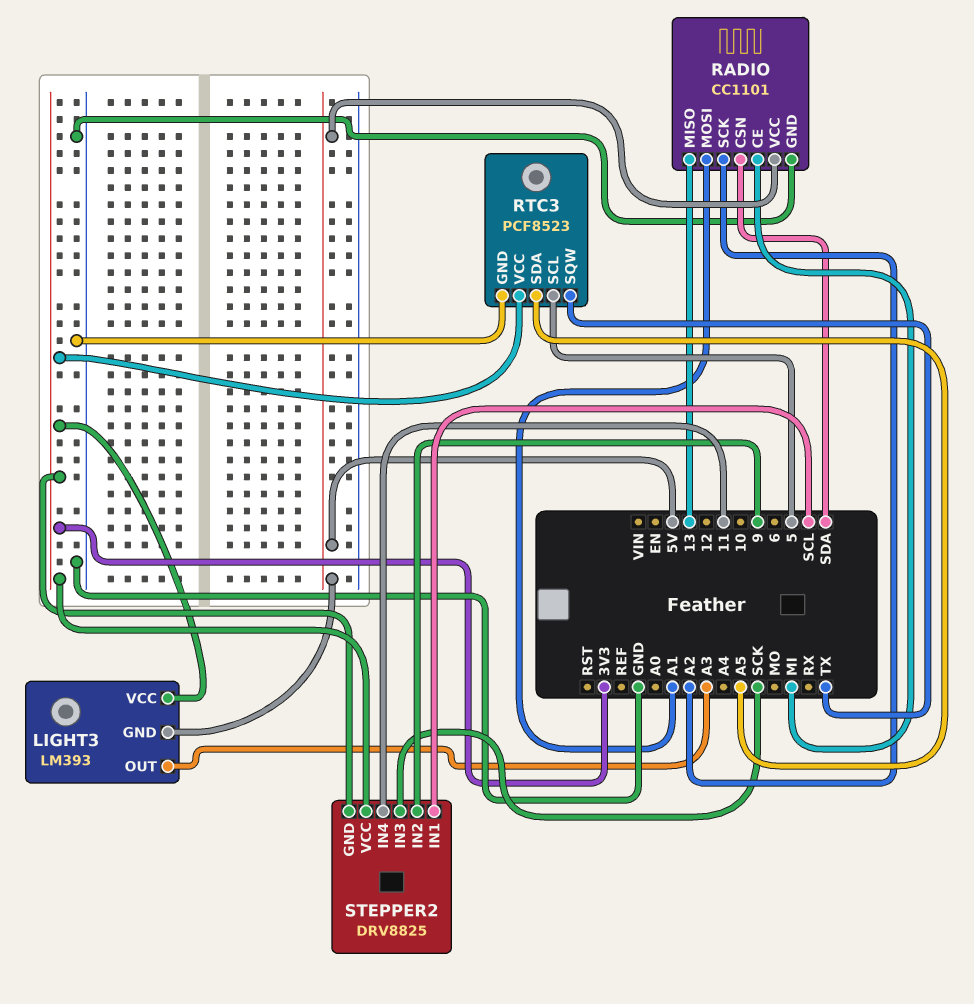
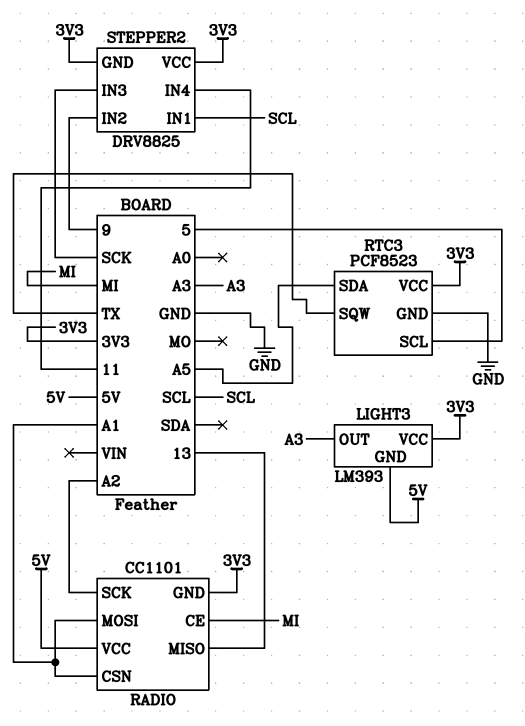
RADIO pin CSN: SDA -> A1
RADIO pin GND: GND -> 3V3

